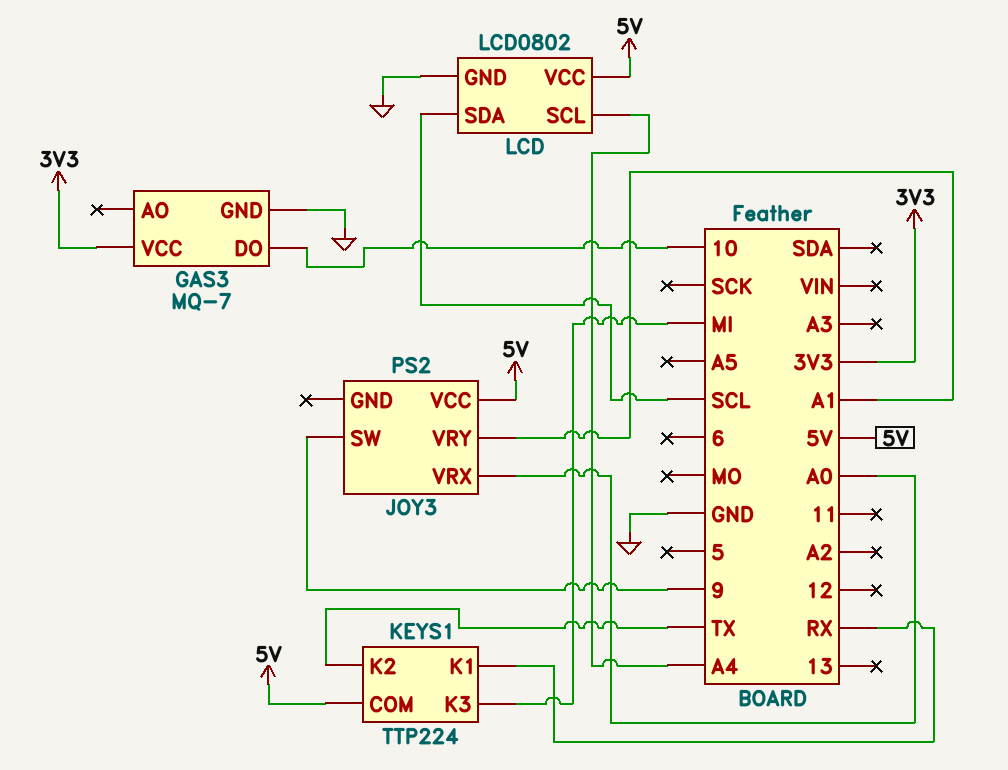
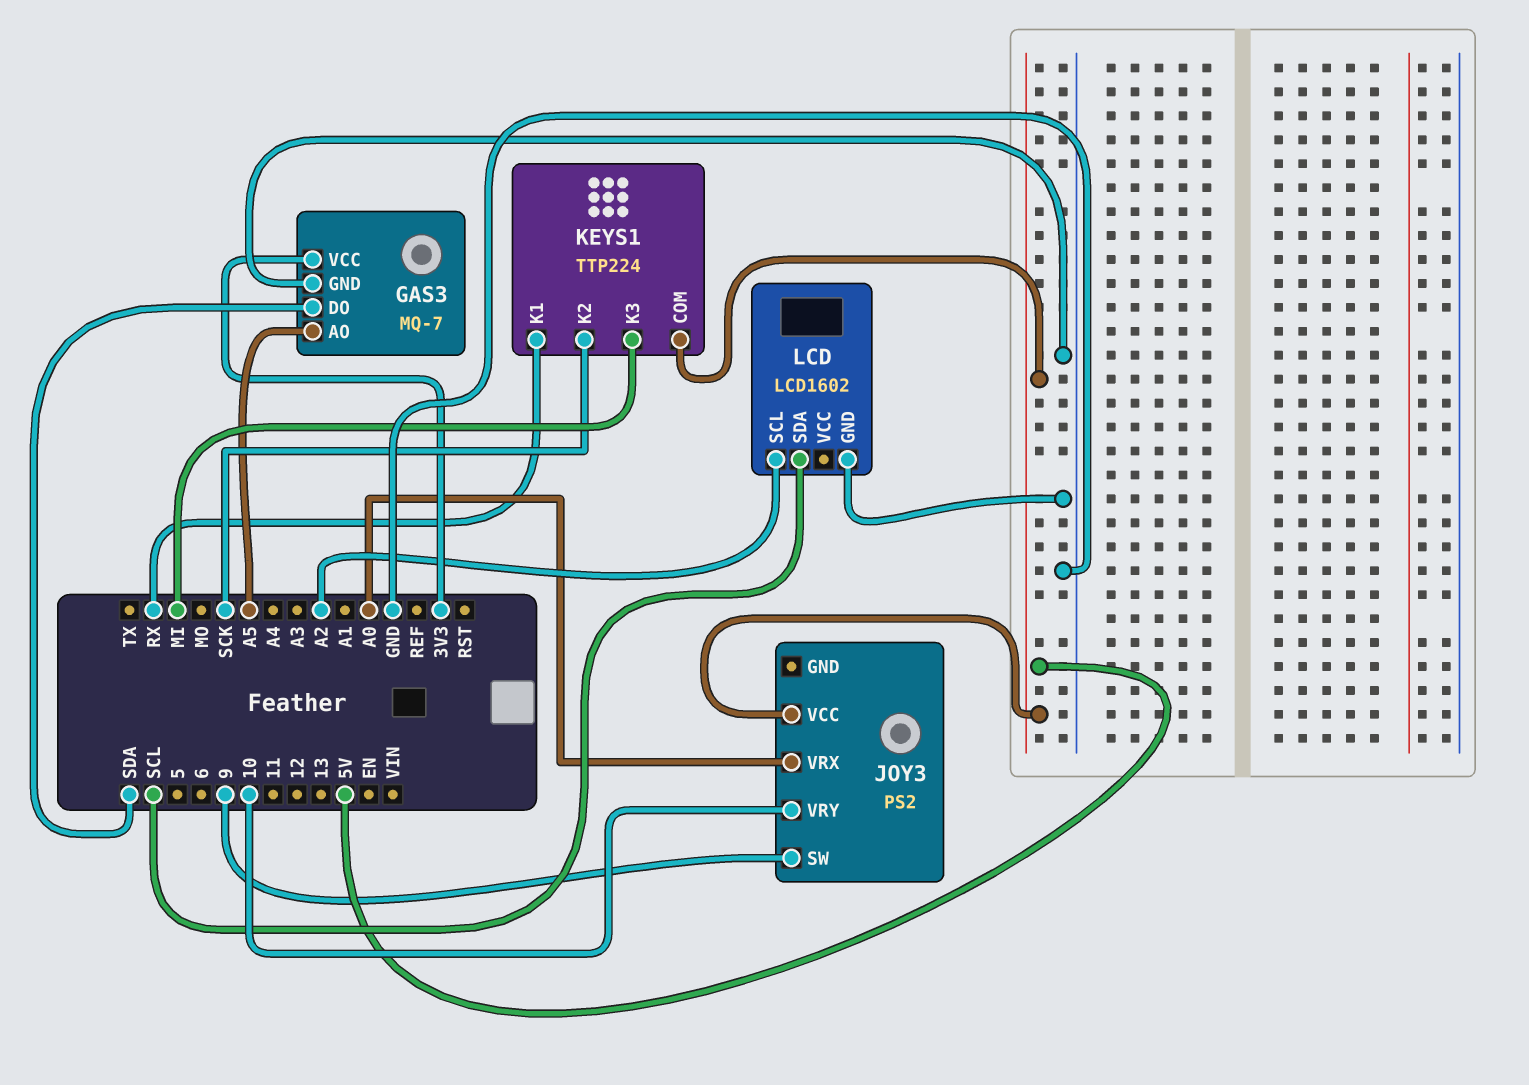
GAS3 pin AO: none -> A5
GAS3 pin DO: 10 -> SDA
JOY3 pin VRY: A1 -> 10
KEYS1 pin K2: TX -> SCK
LCD: LCD0802 -> LCD1602
LCD pin SCL: A4 -> A2
LCD pin VCC: 5V -> none

